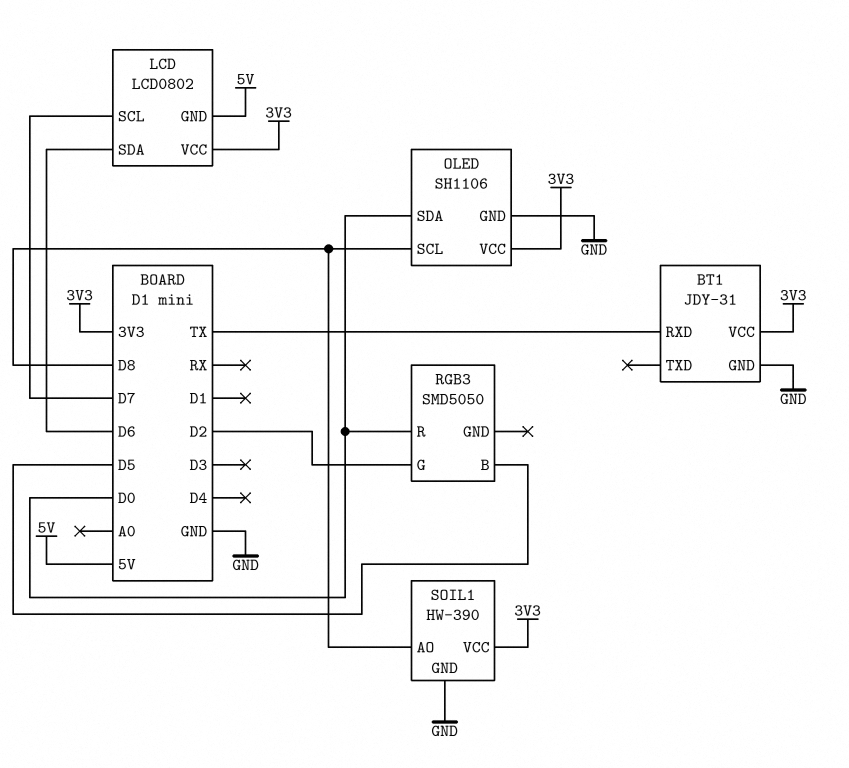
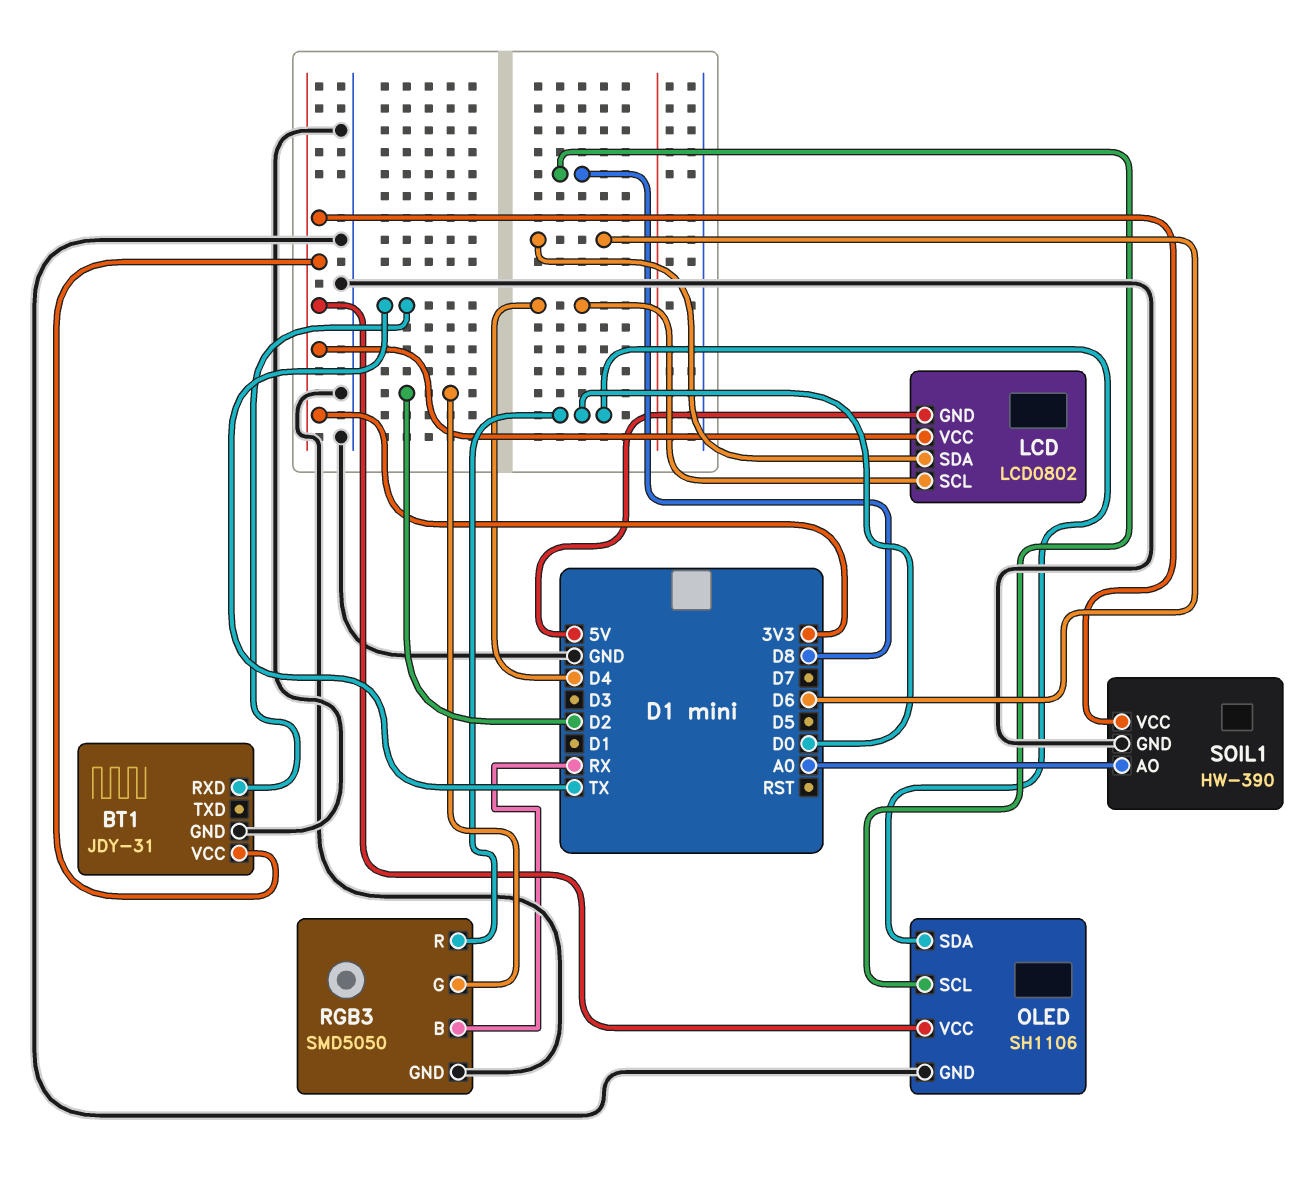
LCD pin SCL: D7 -> D4
RGB3 pin B: D5 -> RX
RGB3 pin GND: none -> GND
SOIL1 pin AO: D8 -> A0

